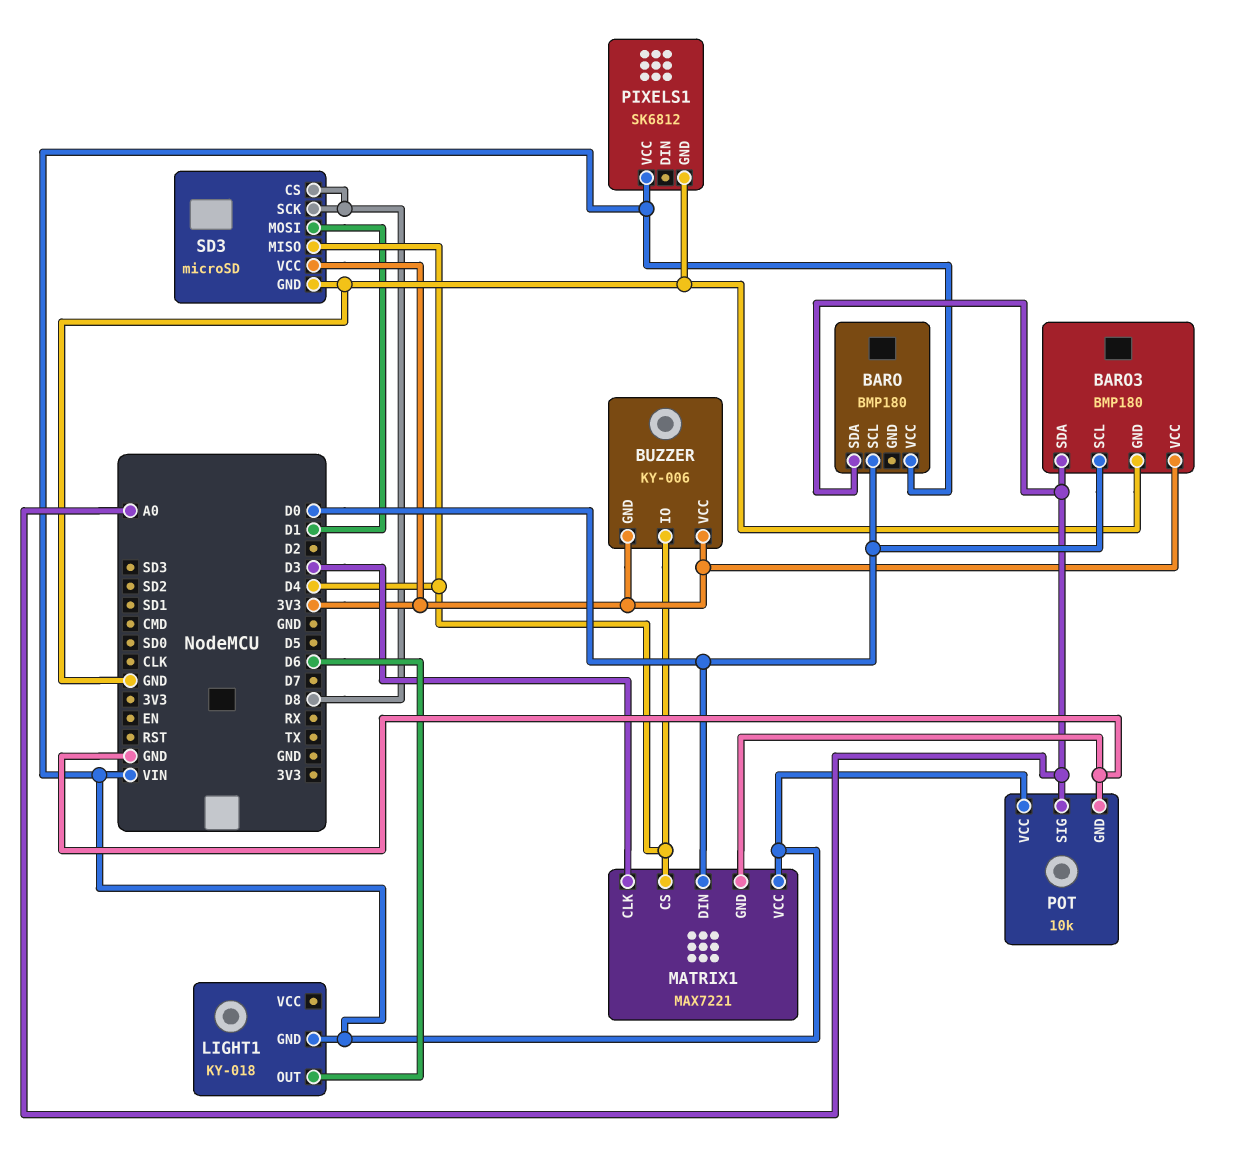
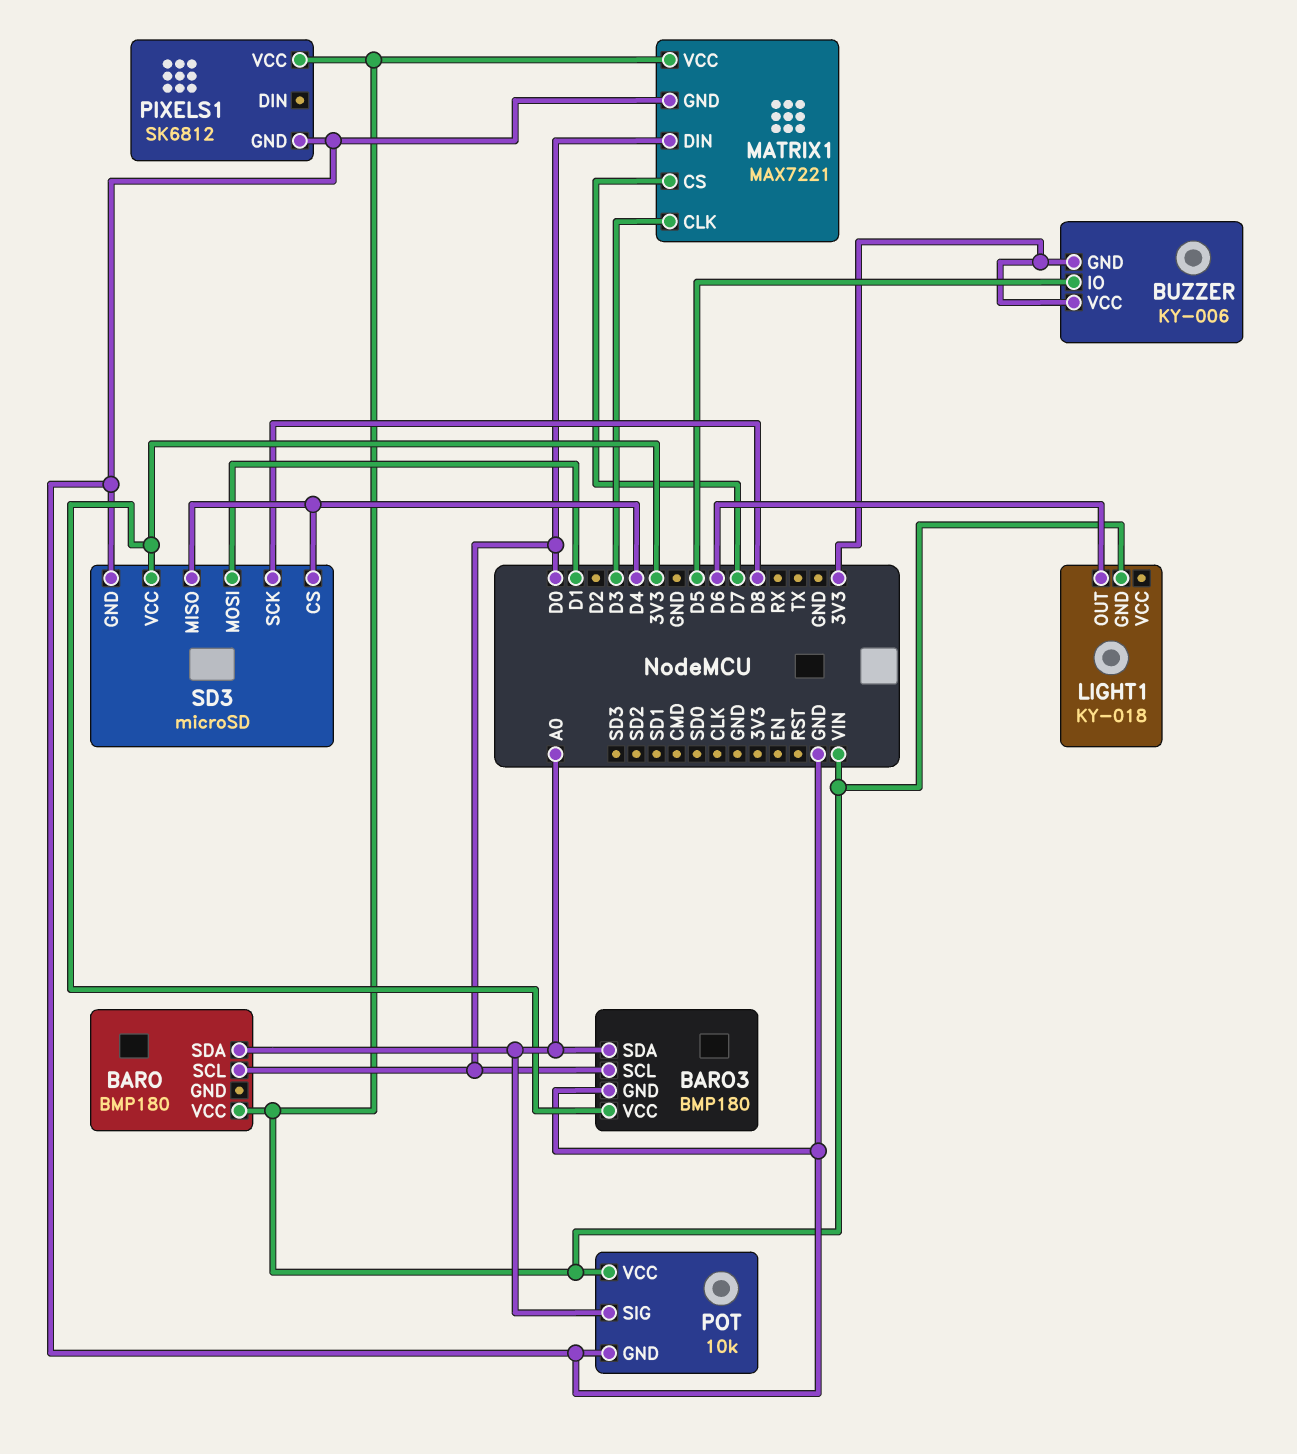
BUZZER pin IO: D4 -> D5
MATRIX1 pin CS: D4 -> D7
SD3 pin CS: D8 -> D4

